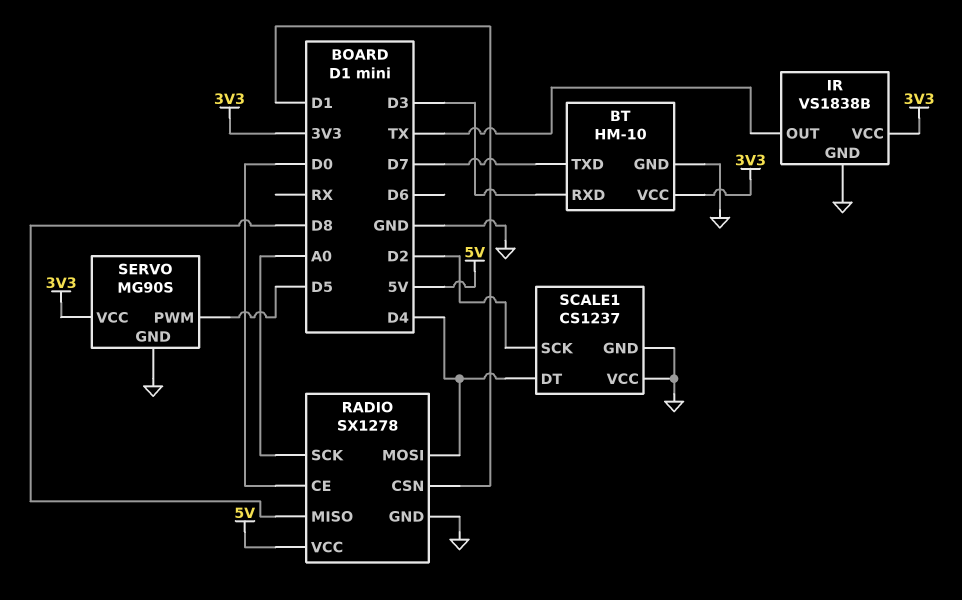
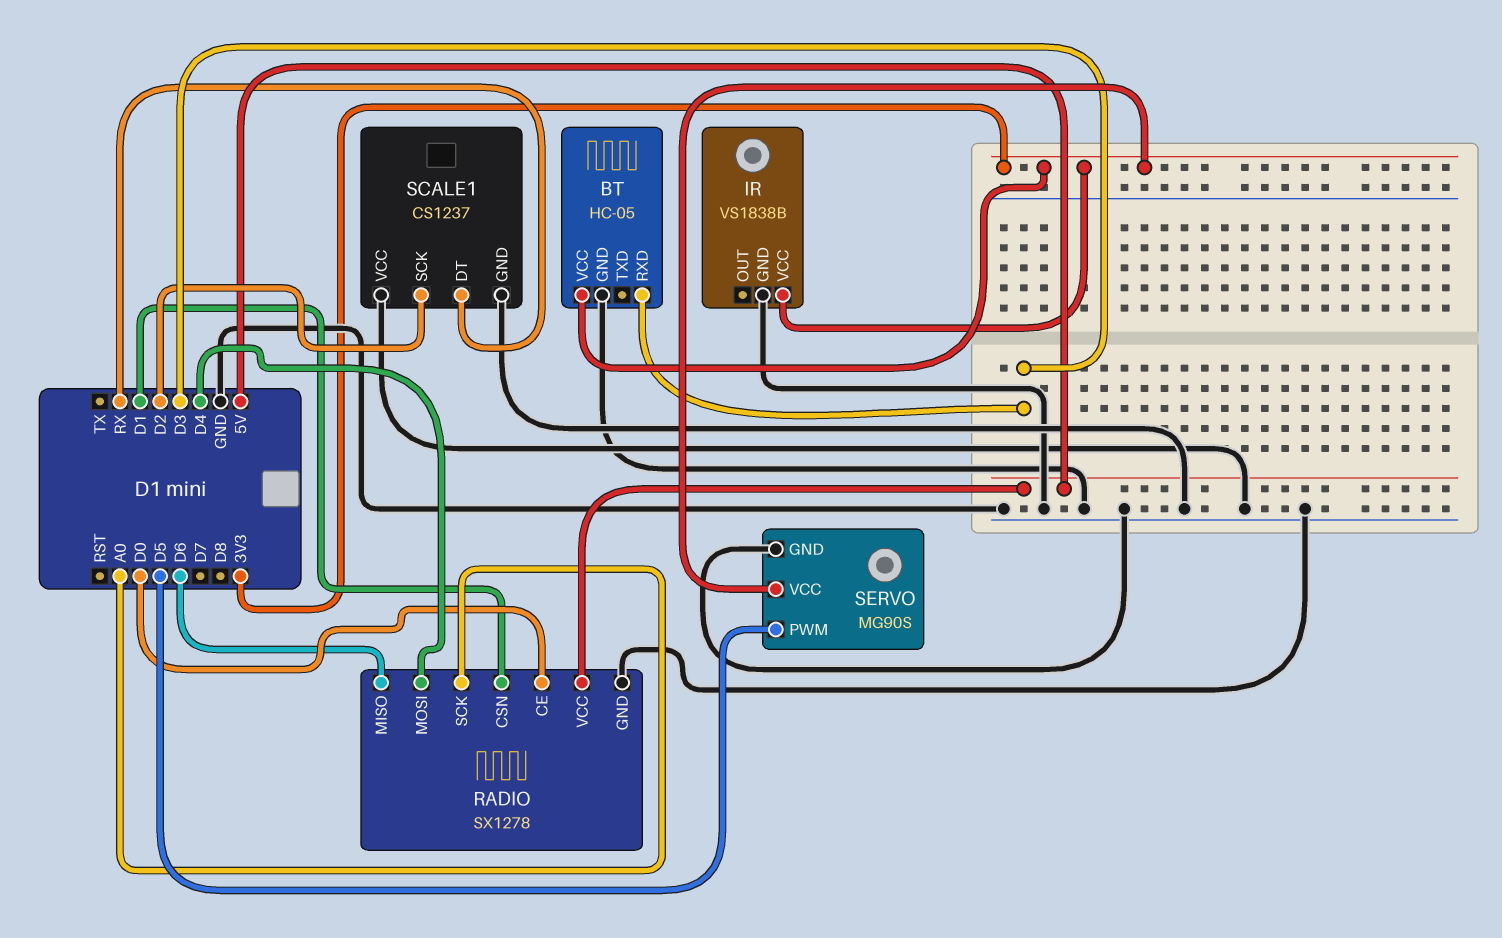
BT: HM-10 -> HC-05
BT pin TXD: D7 -> none
IR pin OUT: TX -> none
RADIO pin MISO: D8 -> D6
SCALE1 pin DT: D4 -> RX

